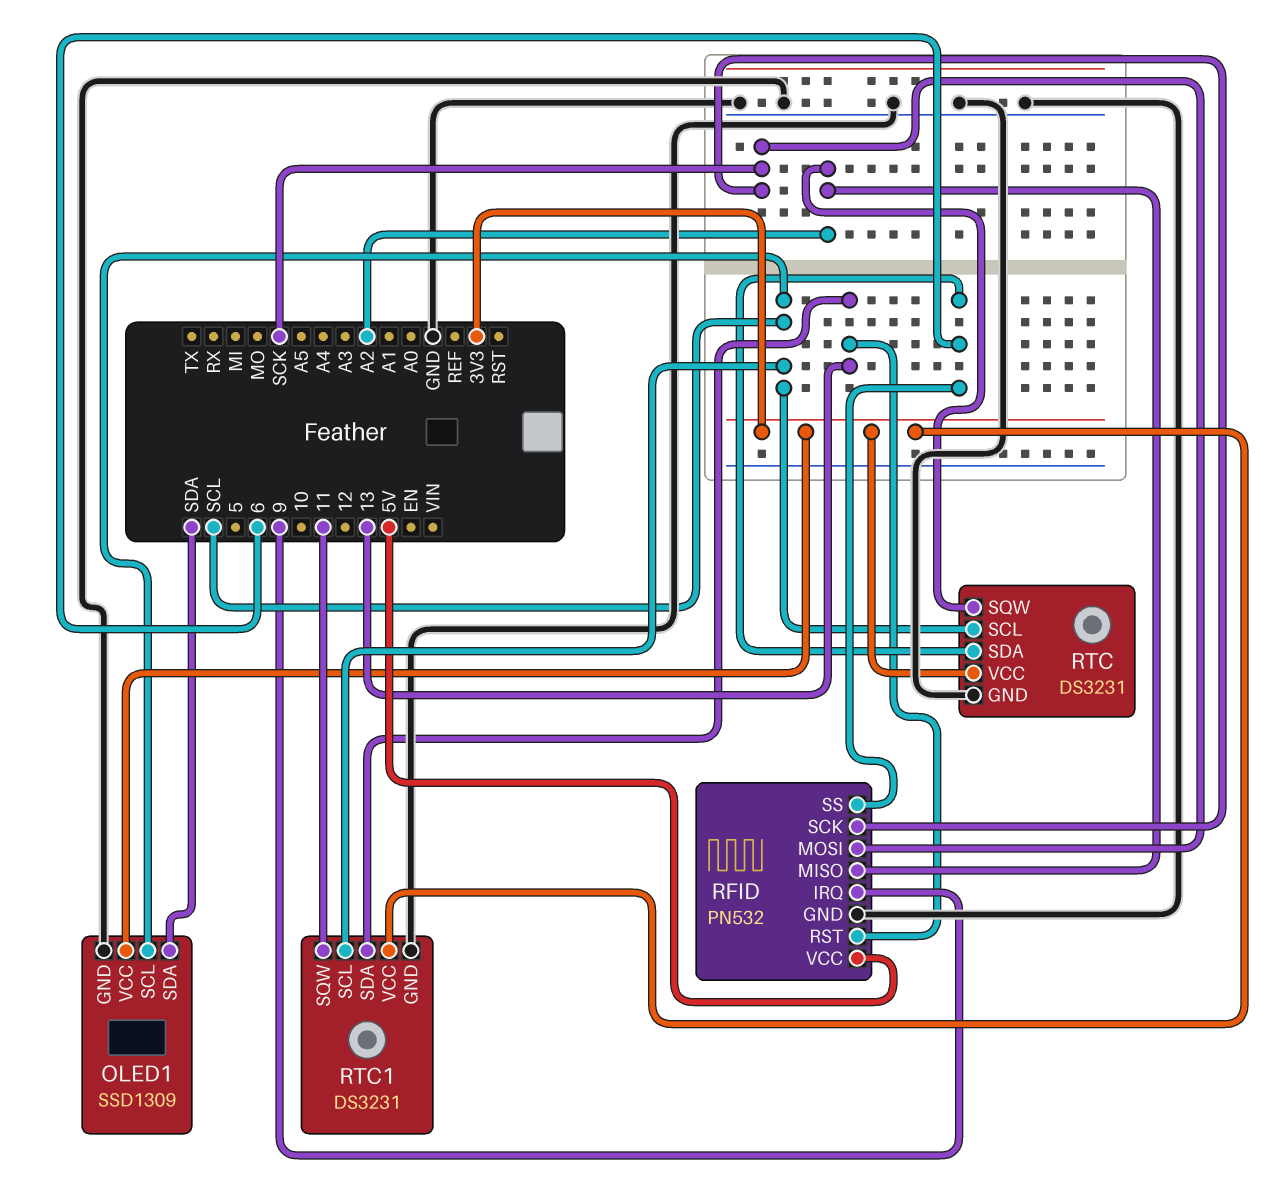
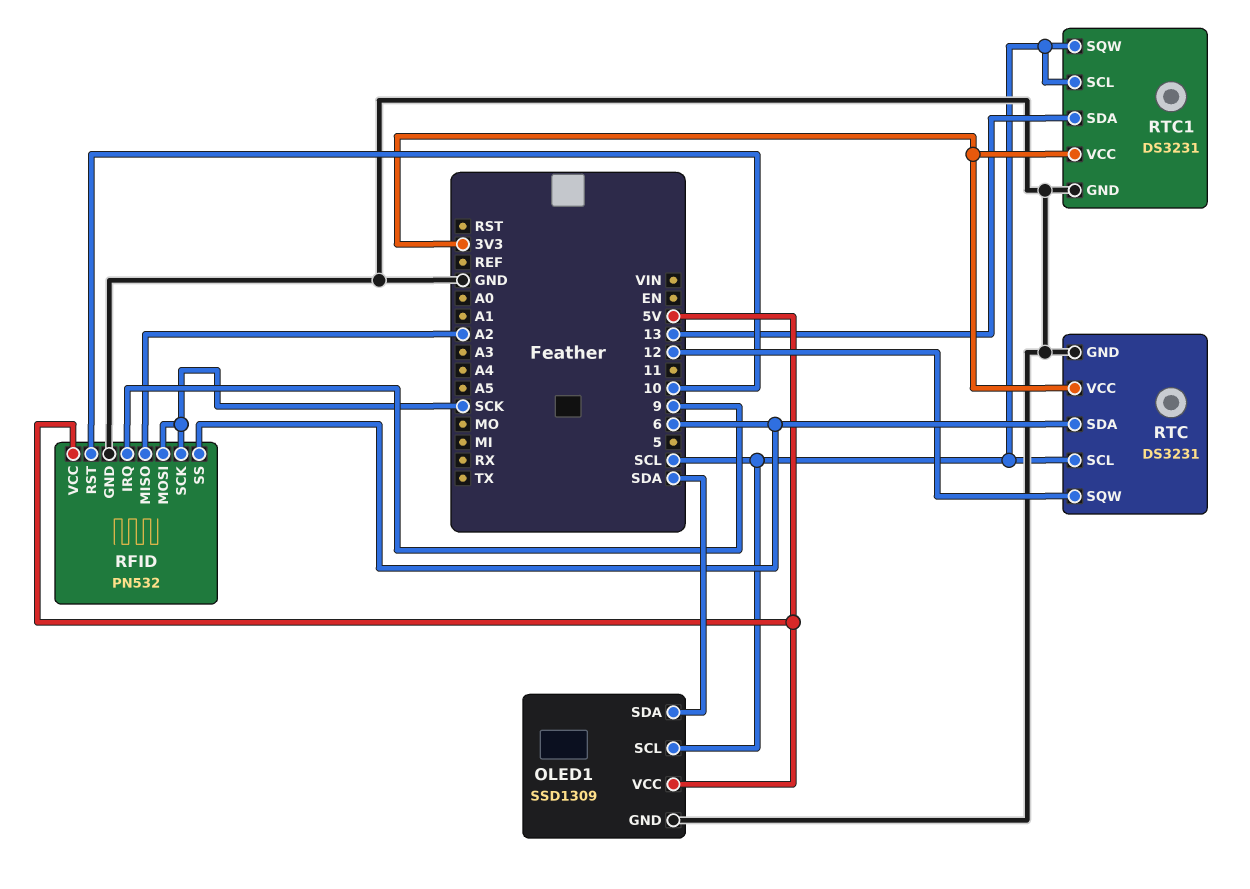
OLED1 pin VCC: 3V3 -> 5V
RFID pin RST: 13 -> 10
RTC pin SQW: A2 -> 12
RTC1 pin SQW: 11 -> SCL

